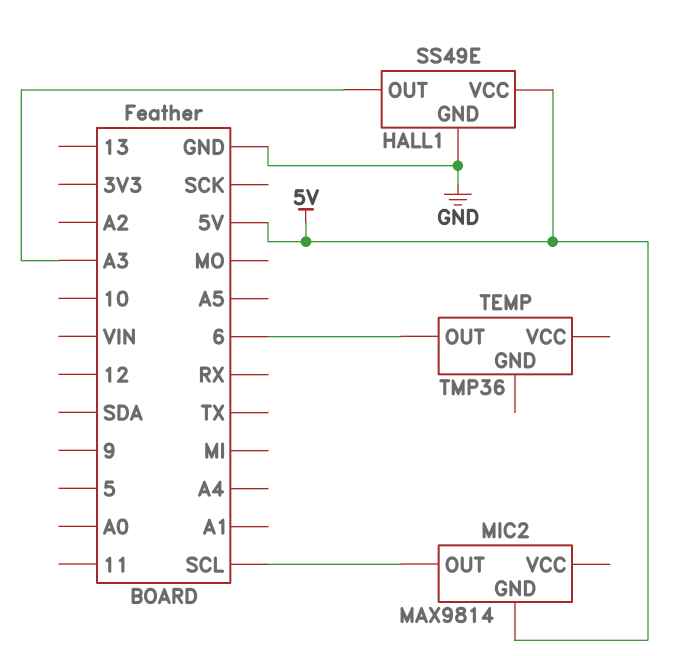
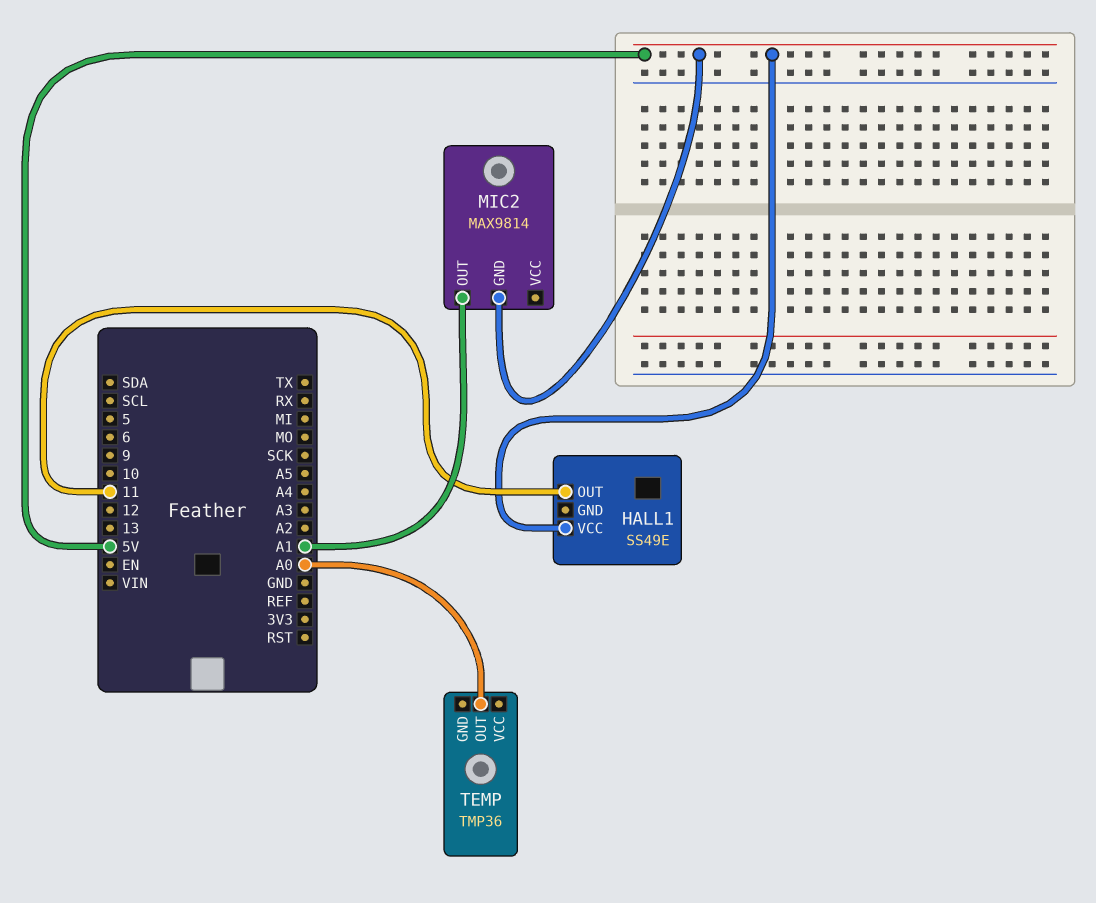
HALL1 pin GND: GND -> none
HALL1 pin OUT: A3 -> 11
MIC2 pin OUT: SCL -> A1
TEMP pin OUT: 6 -> A0

